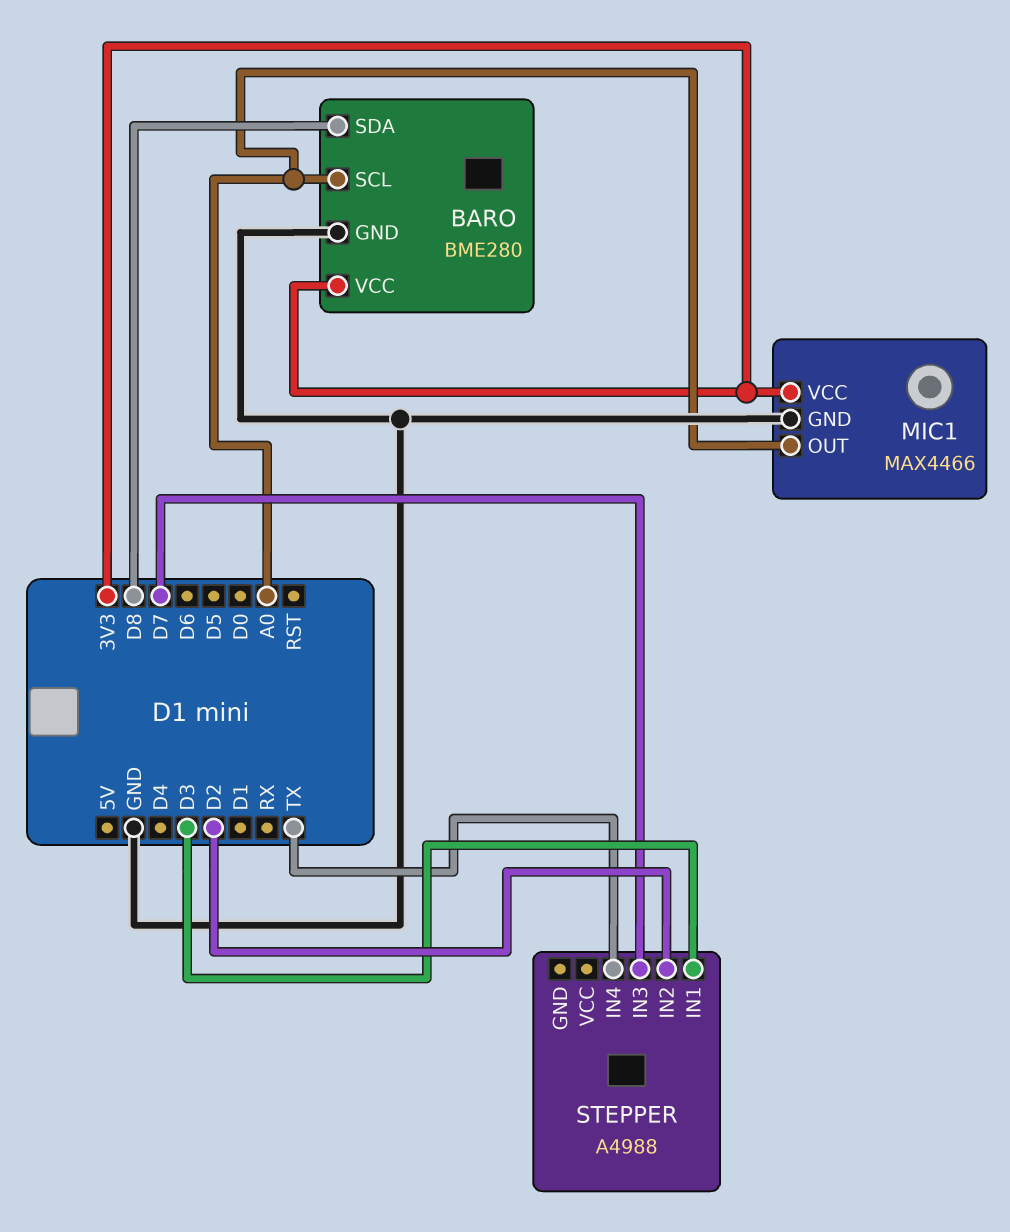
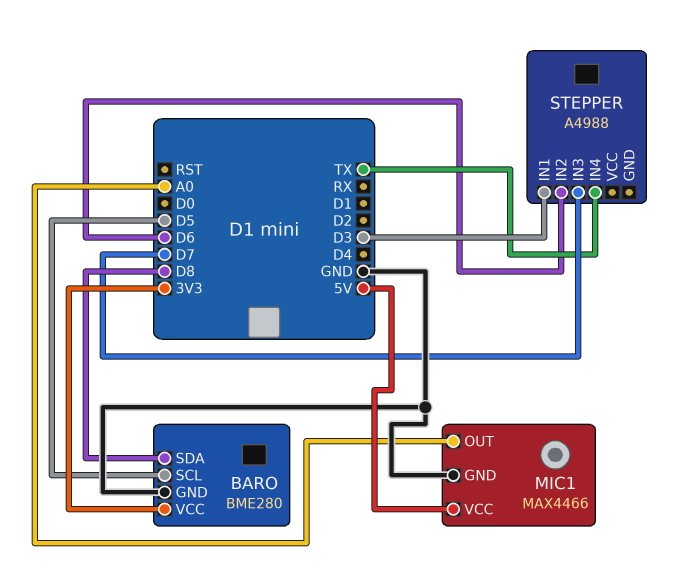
BARO pin SCL: A0 -> D5
MIC1 pin VCC: 3V3 -> 5V
STEPPER pin IN2: D2 -> D6

